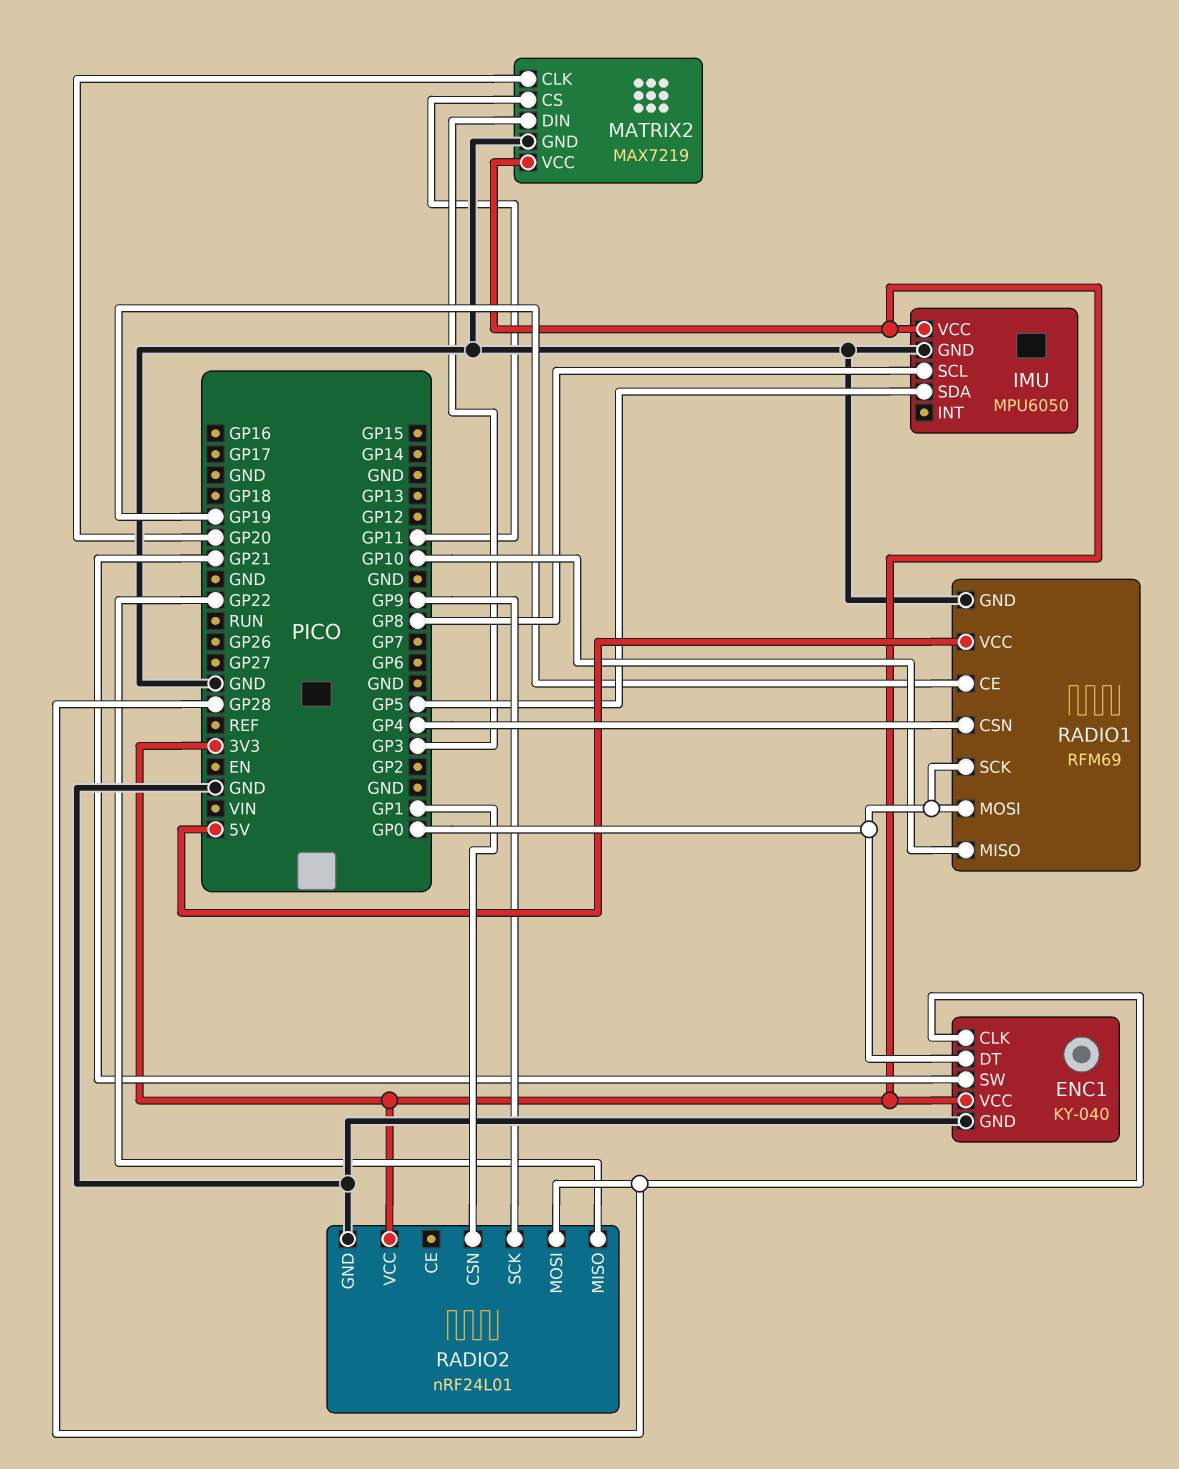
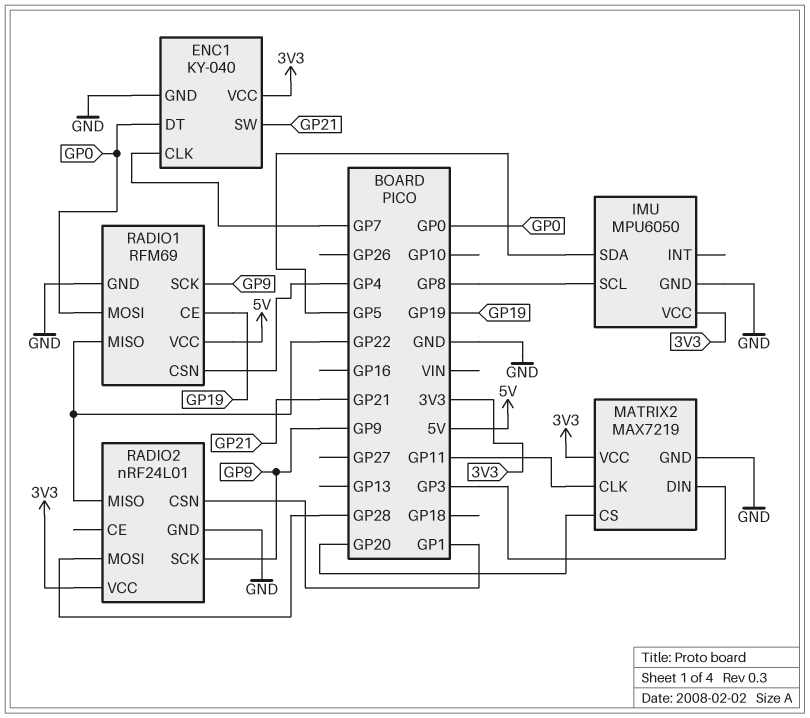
ENC1 pin CLK: GP28 -> GP7
MATRIX2 pin CLK: GP20 -> GP11
MATRIX2 pin CS: GP11 -> GP20
RADIO1 pin MISO: GP10 -> GP22
RADIO1 pin SCK: GP0 -> GP9

